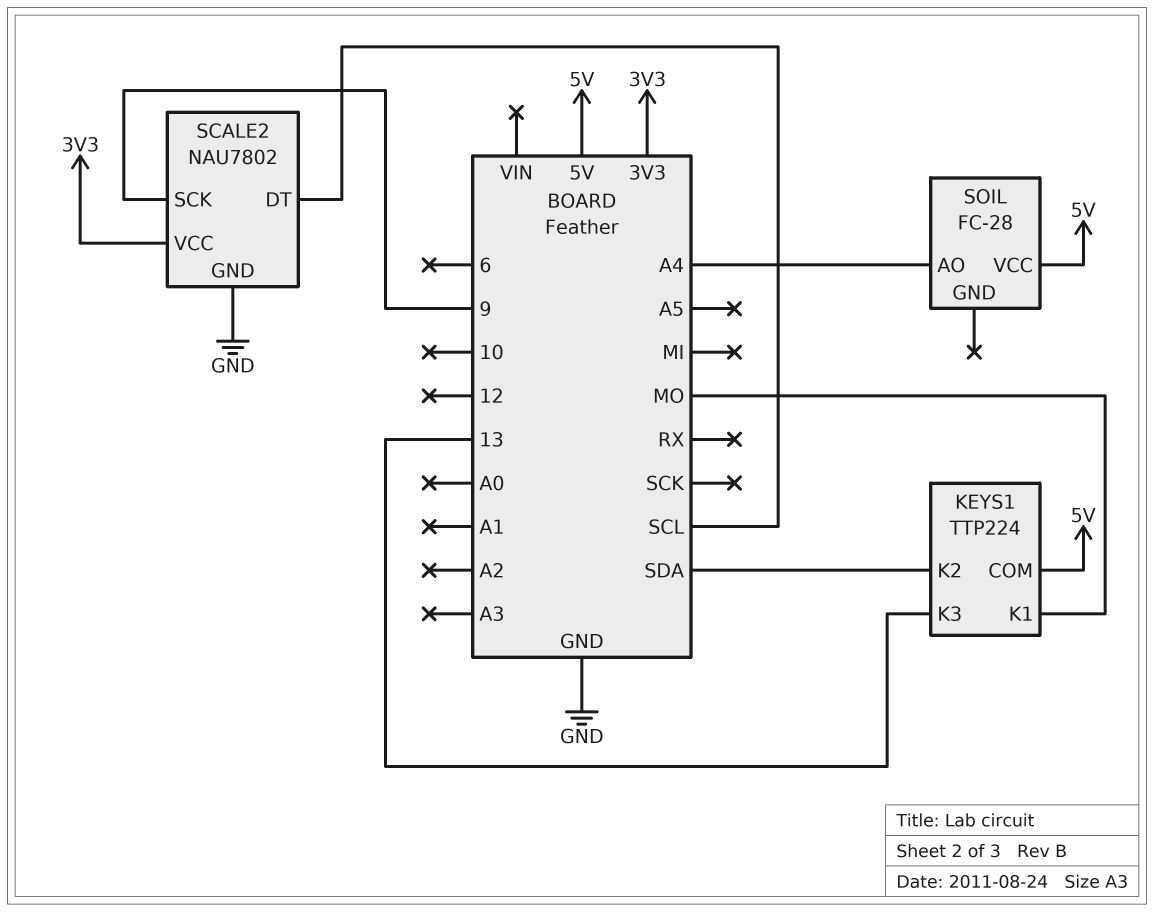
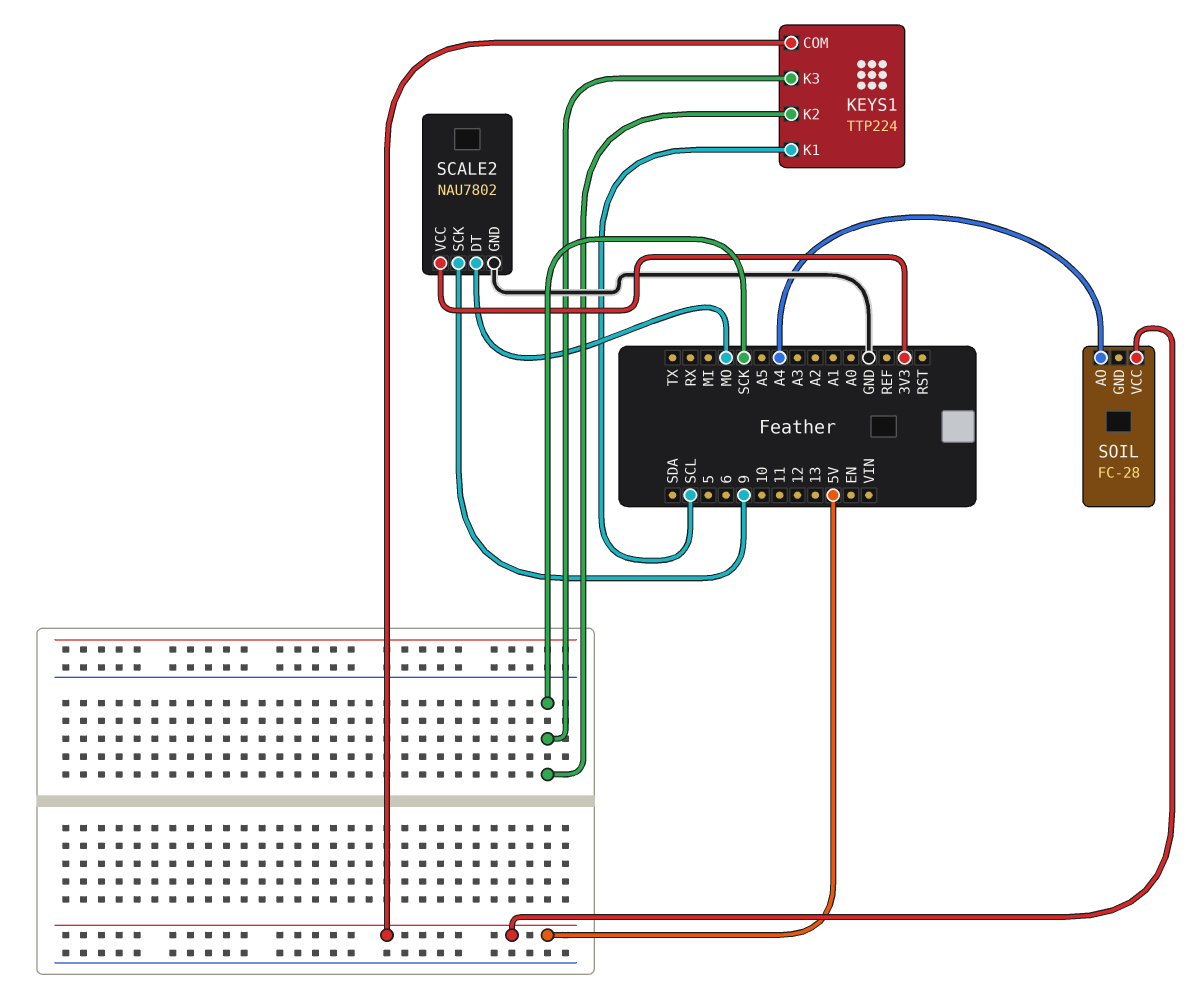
KEYS1 pin K1: MO -> SCL
KEYS1 pin K2: SDA -> SCK
KEYS1 pin K3: 13 -> SCK
SCALE2 pin DT: SCL -> MO

